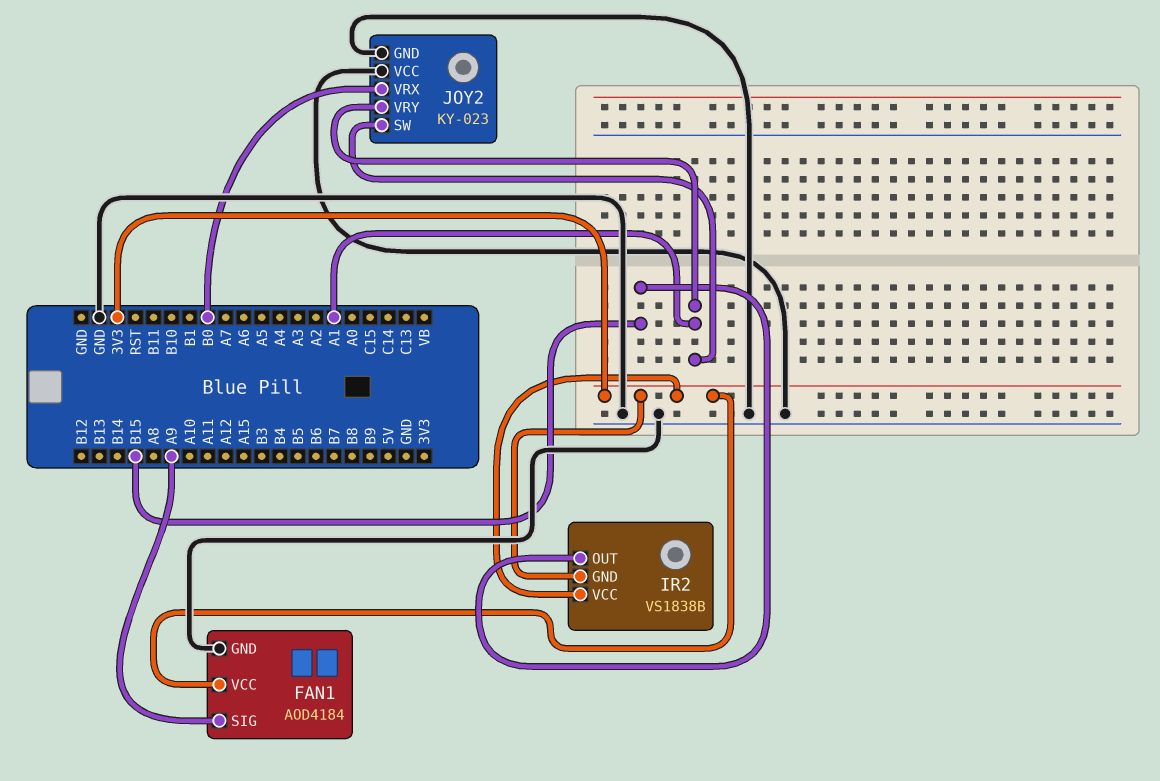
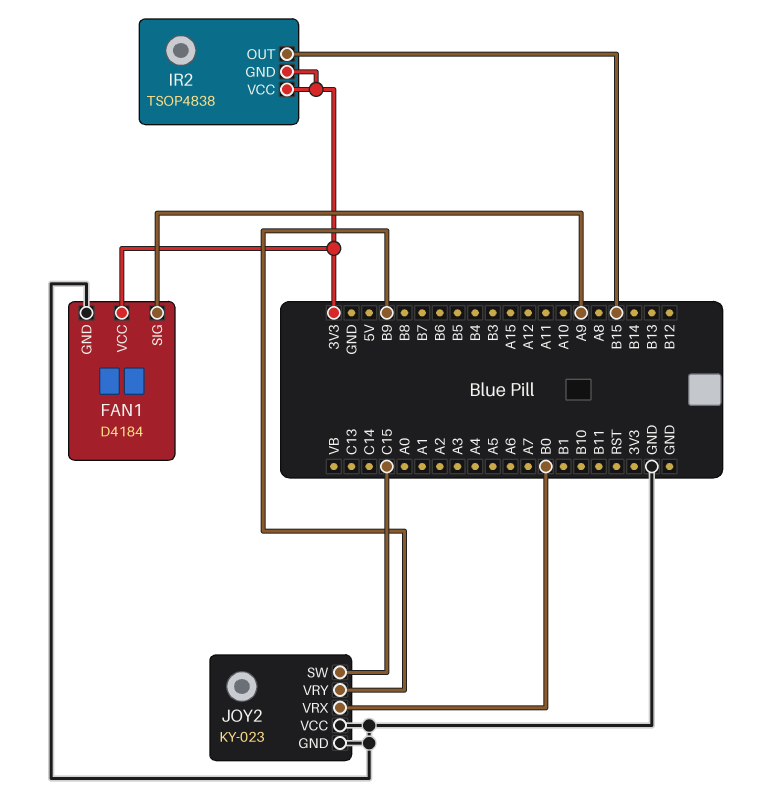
FAN1: AOD4184 -> D4184
IR2: VS1838B -> TSOP4838
JOY2 pin SW: A1 -> C15
JOY2 pin VRY: A1 -> B9

